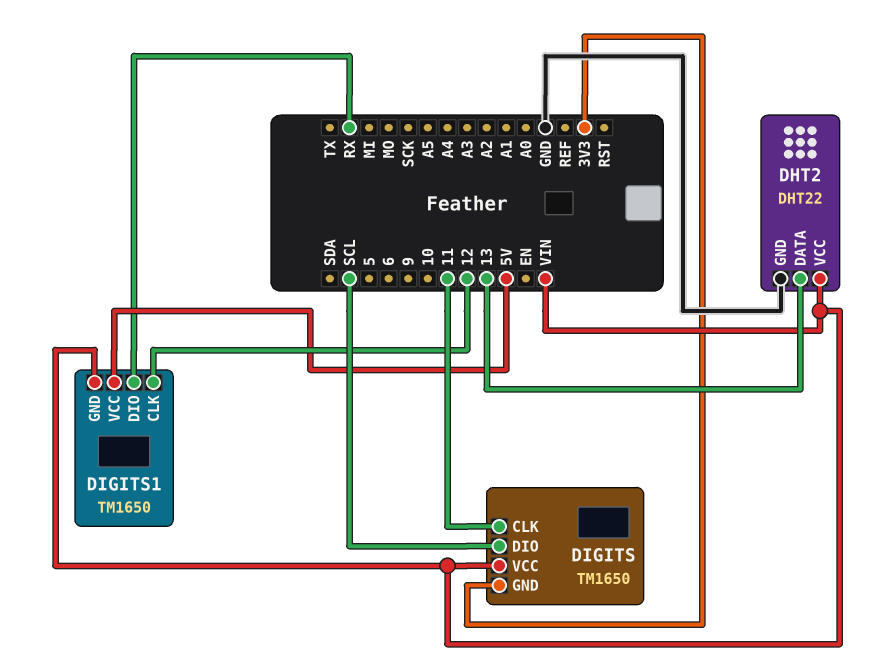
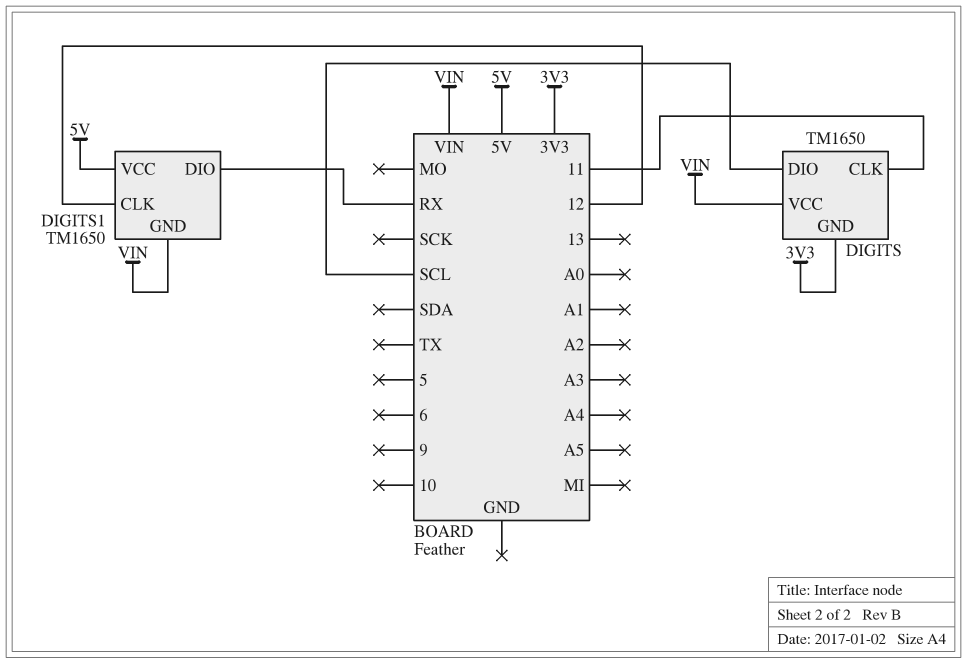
DHT2: DHT22 -> none
DHT2 pin DATA: 13 -> none
DHT2 pin GND: GND -> none
DHT2 pin VCC: VIN -> none

